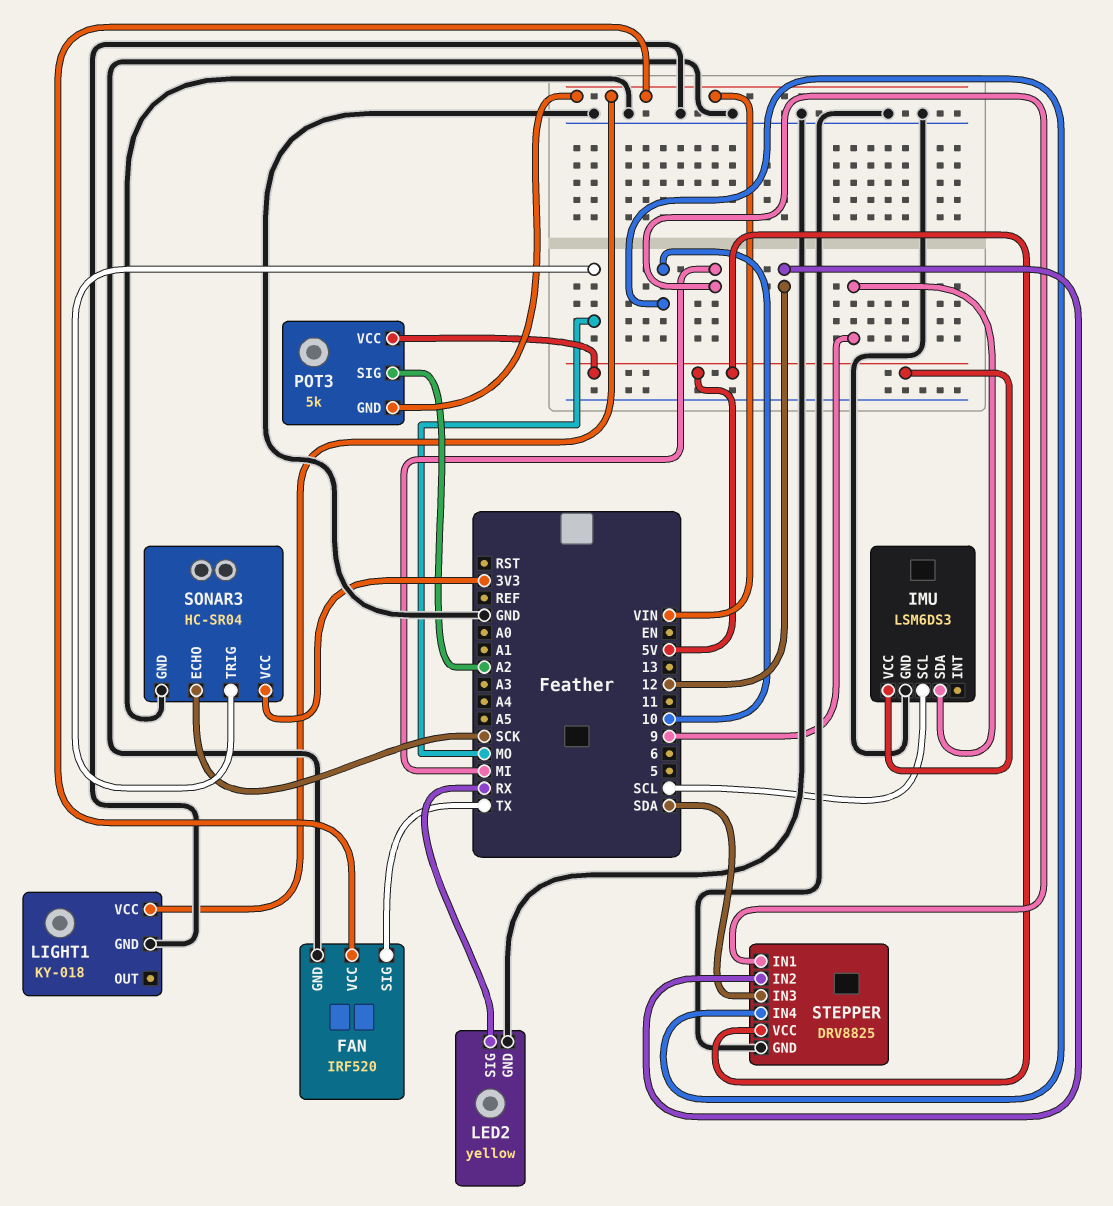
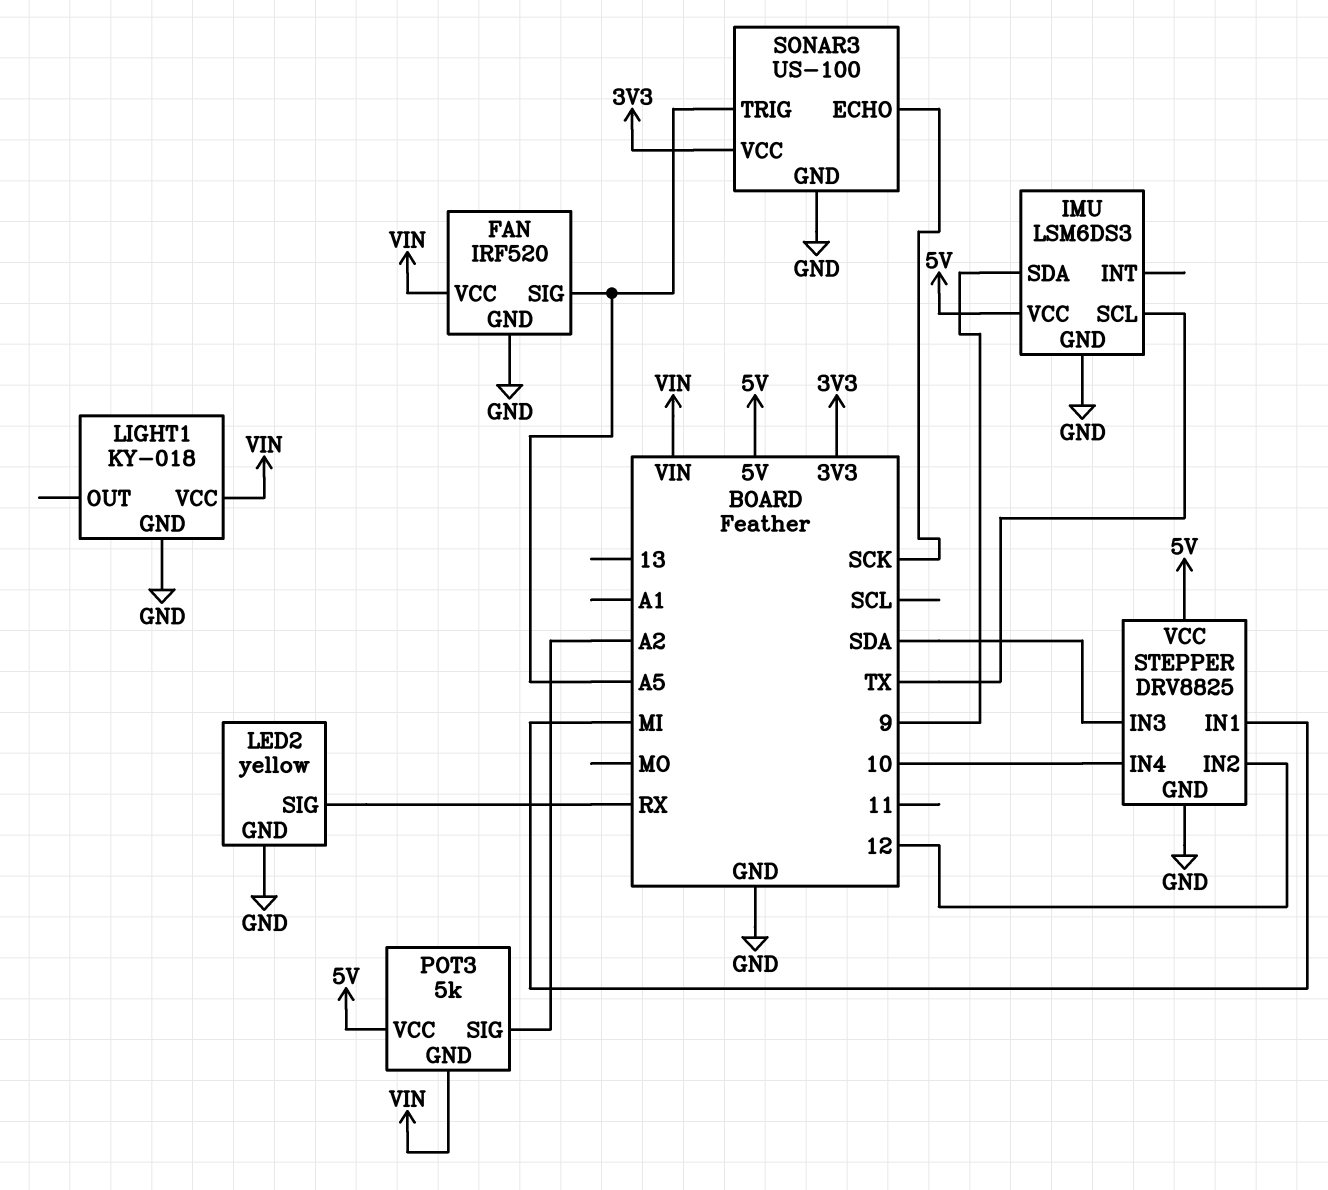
FAN pin SIG: TX -> A5
IMU pin SCL: SCL -> TX
SONAR3: HC-SR04 -> US-100
SONAR3 pin TRIG: MO -> A5

